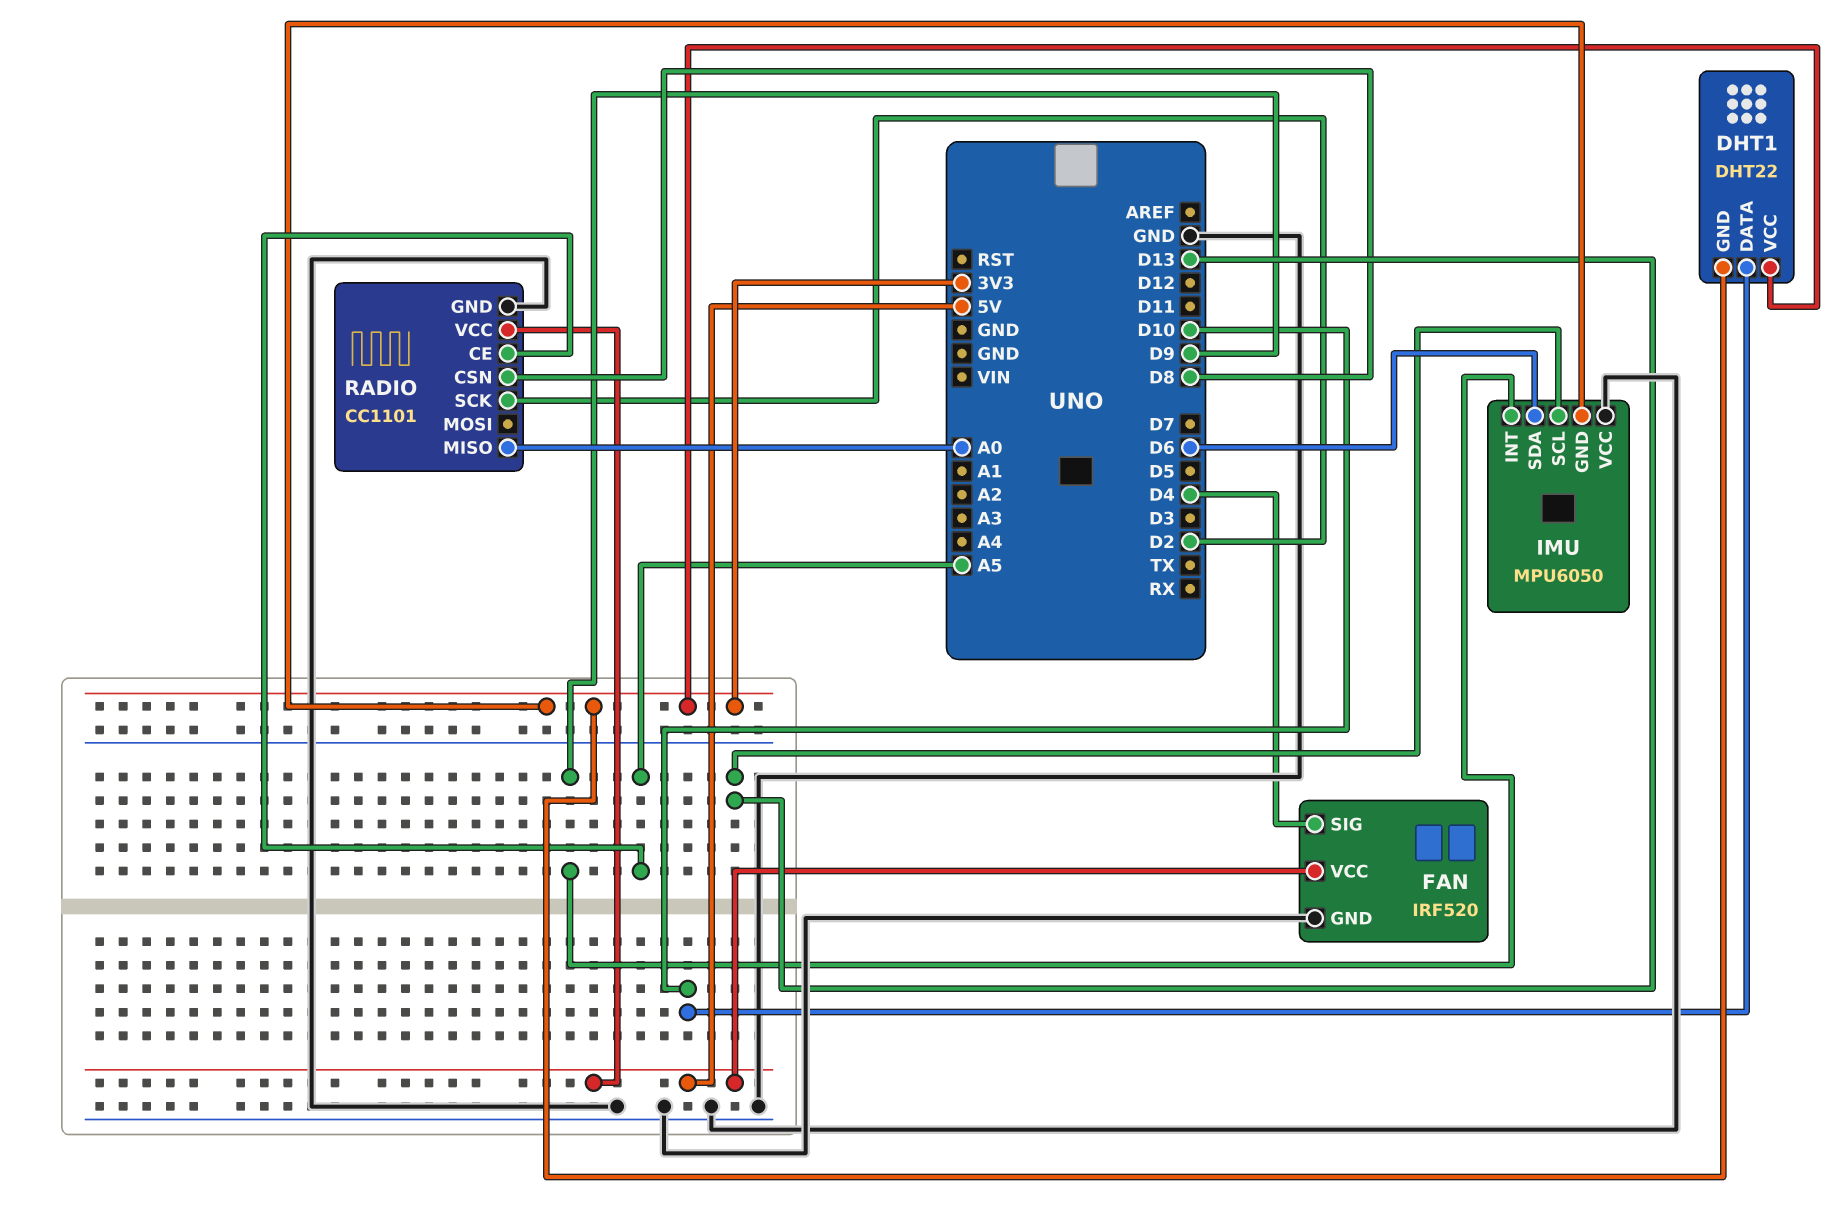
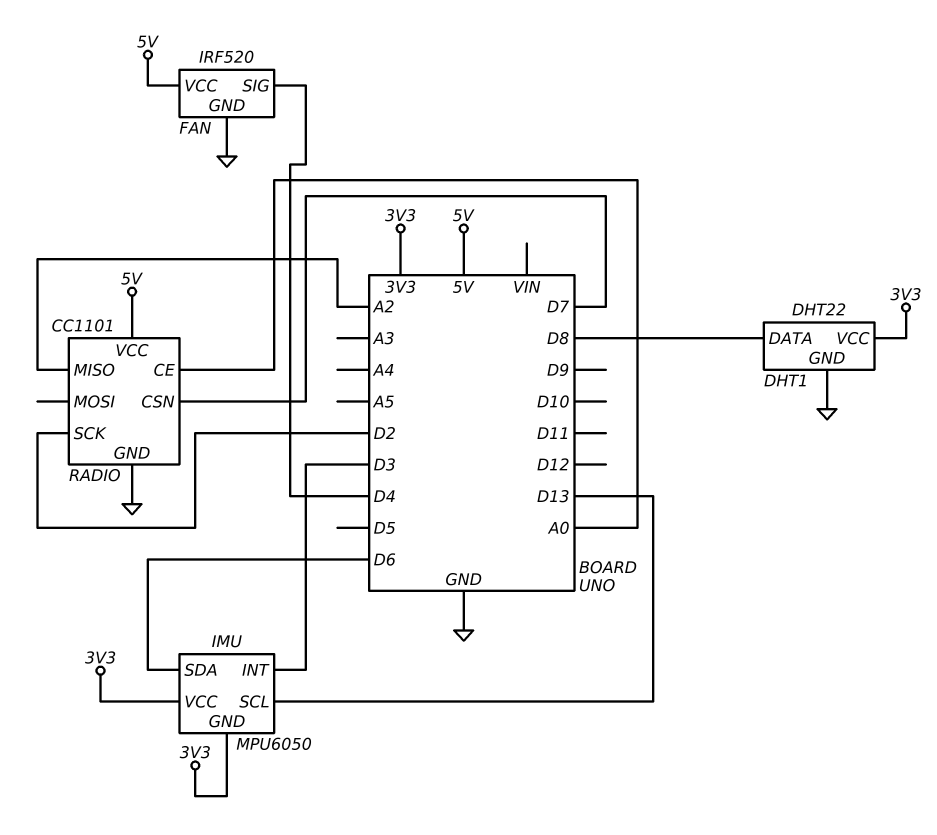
DHT1 pin DATA: D10 -> D8
DHT1 pin GND: 3V3 -> GND
IMU pin INT: D9 -> D3
IMU pin VCC: GND -> 3V3
RADIO pin CE: A5 -> A0
RADIO pin CSN: D8 -> D7
RADIO pin MISO: A0 -> A2

